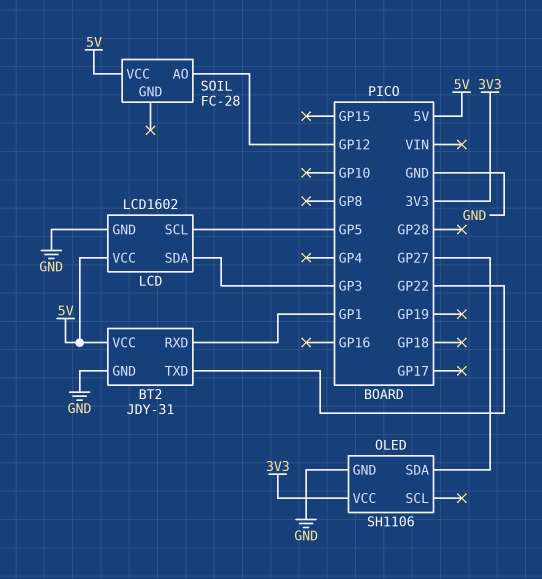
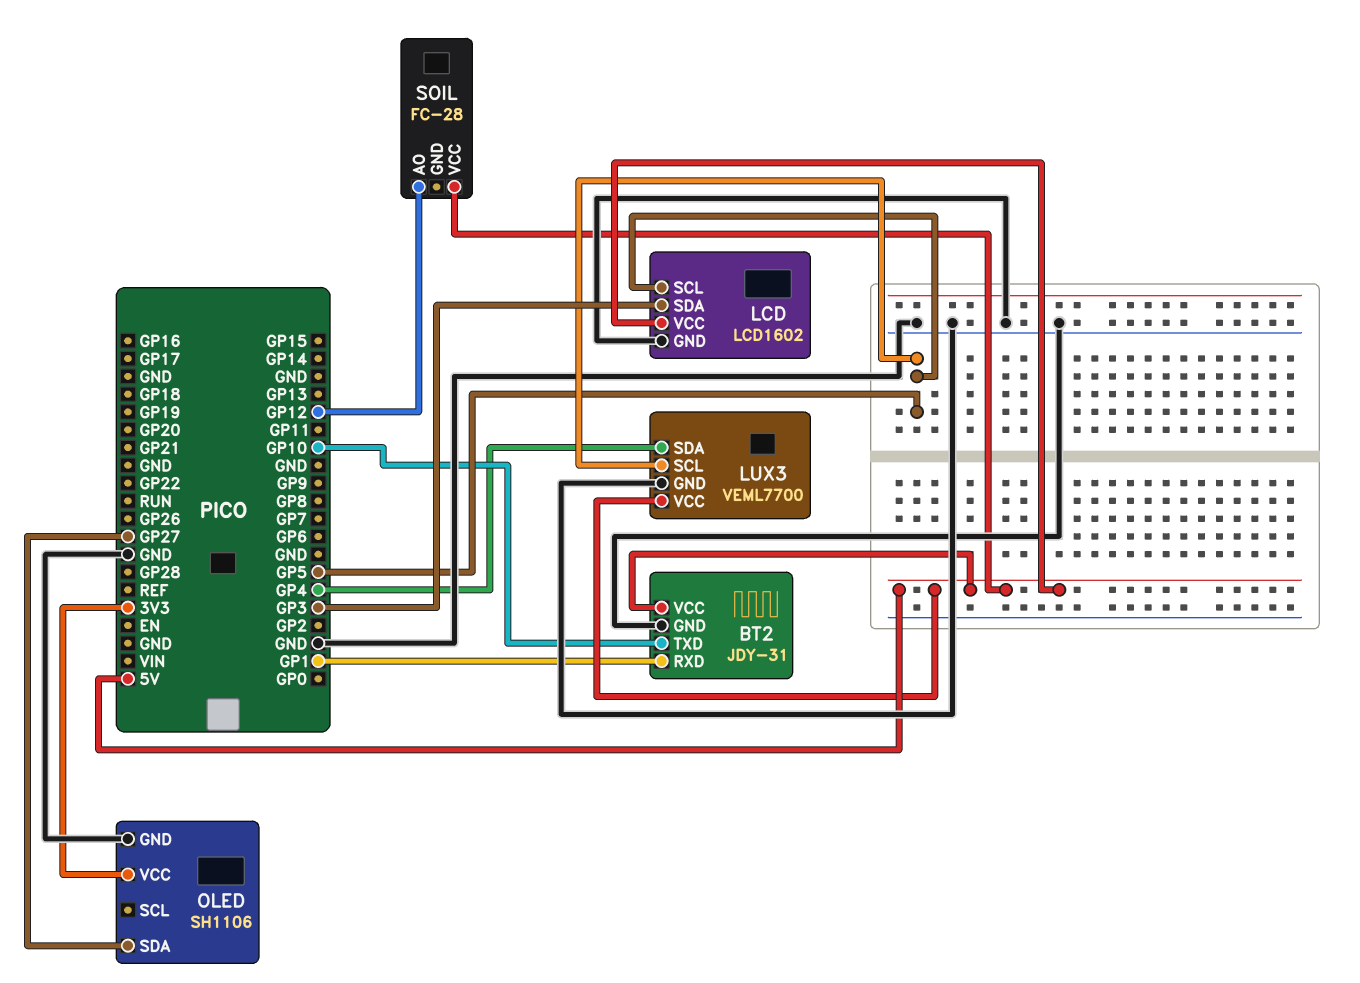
BT2 pin TXD: GP22 -> GP10
LUX3: none -> VEML7700
LUX3 pin GND: none -> GND
LUX3 pin SCL: none -> GP5
LUX3 pin SDA: none -> GP4
LUX3 pin VCC: none -> 5V

